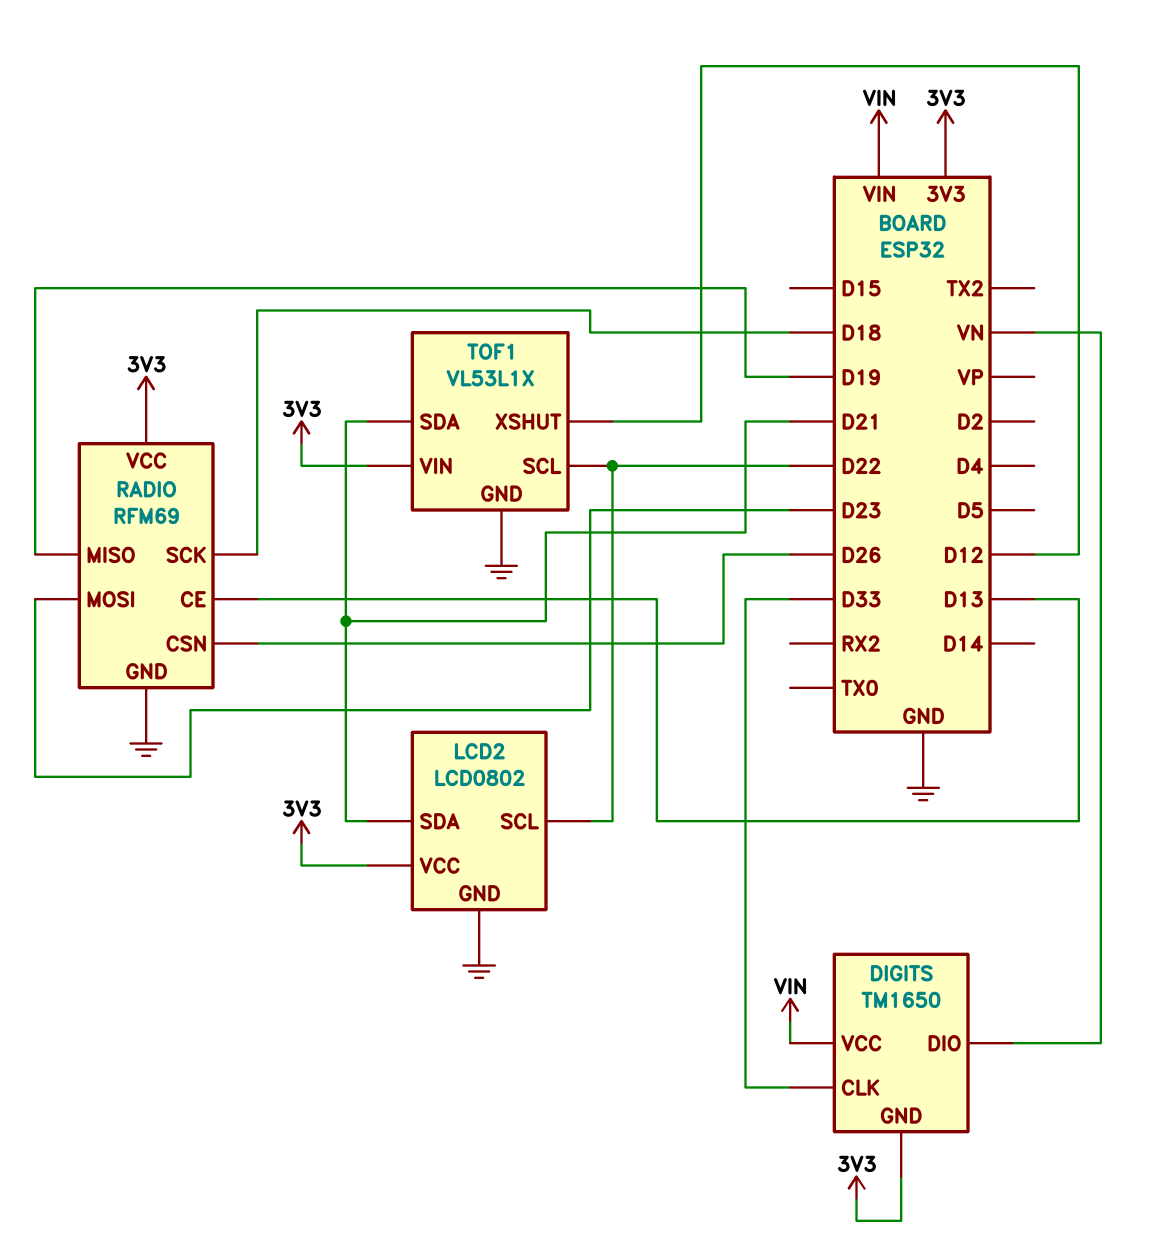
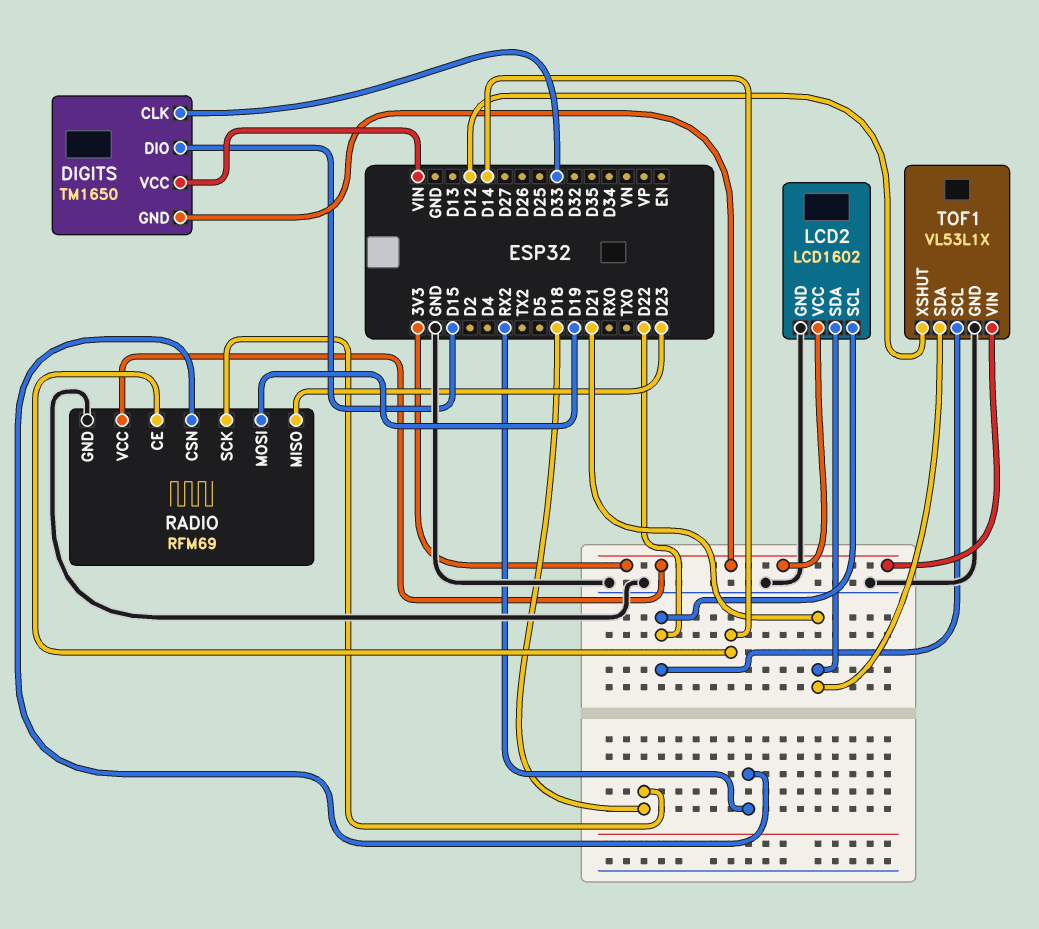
DIGITS pin DIO: VN -> D15
LCD2: LCD0802 -> LCD1602
RADIO pin CE: D13 -> D14
RADIO pin CSN: D26 -> RX2
RADIO pin MISO: D19 -> D23
RADIO pin MOSI: D23 -> D19

